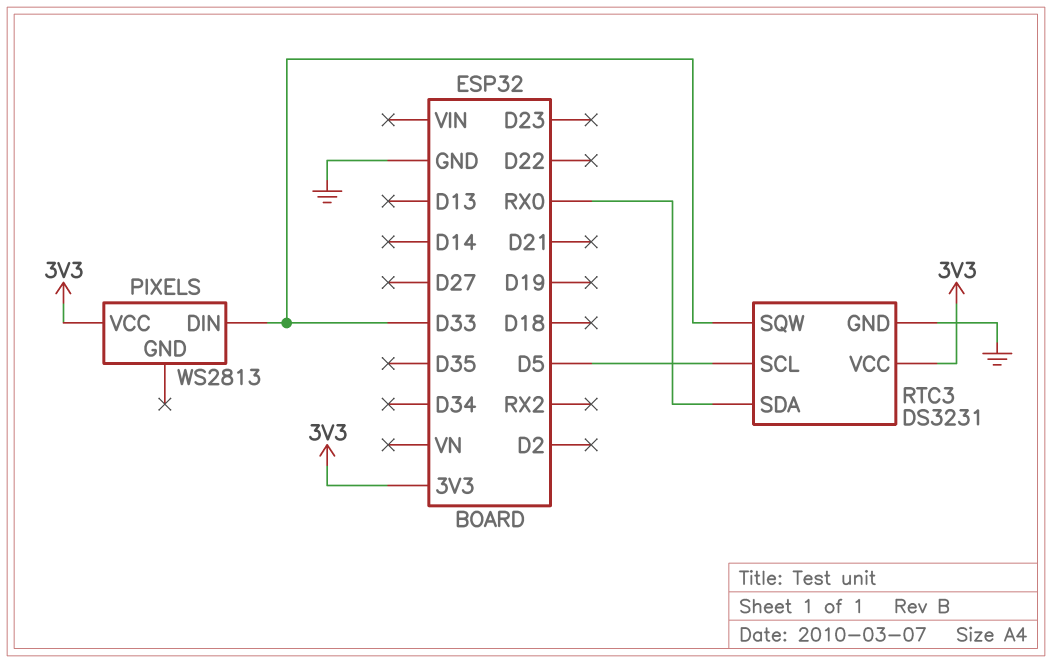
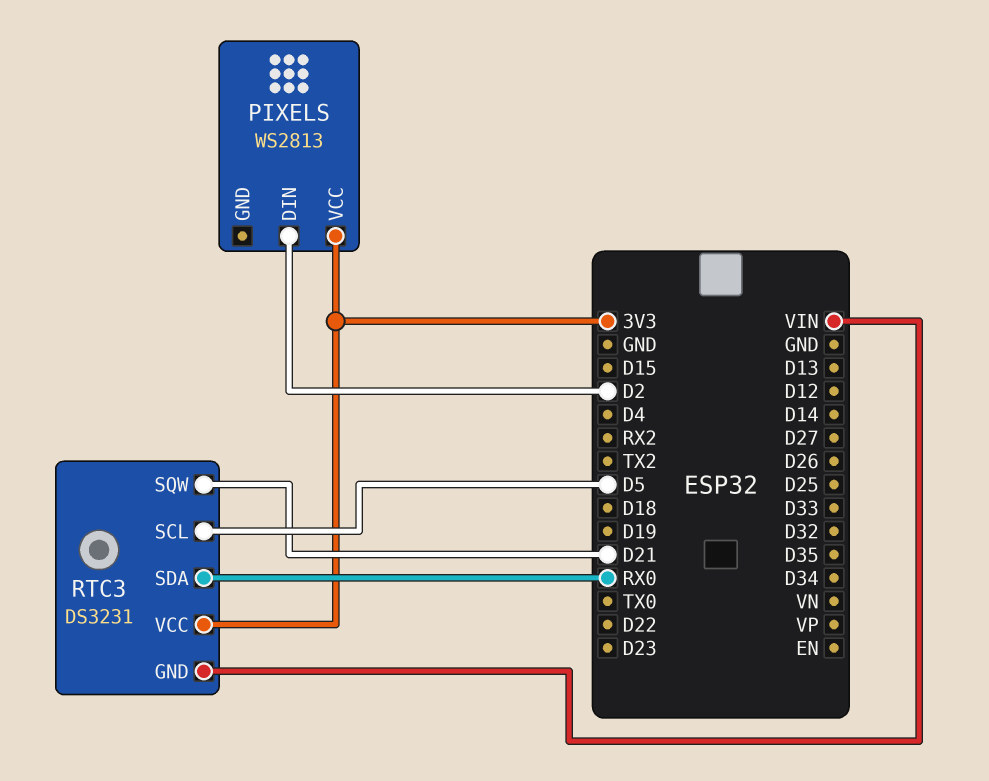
PIXELS pin DIN: D33 -> D2
RTC3 pin GND: GND -> VIN
RTC3 pin SQW: D33 -> D21

